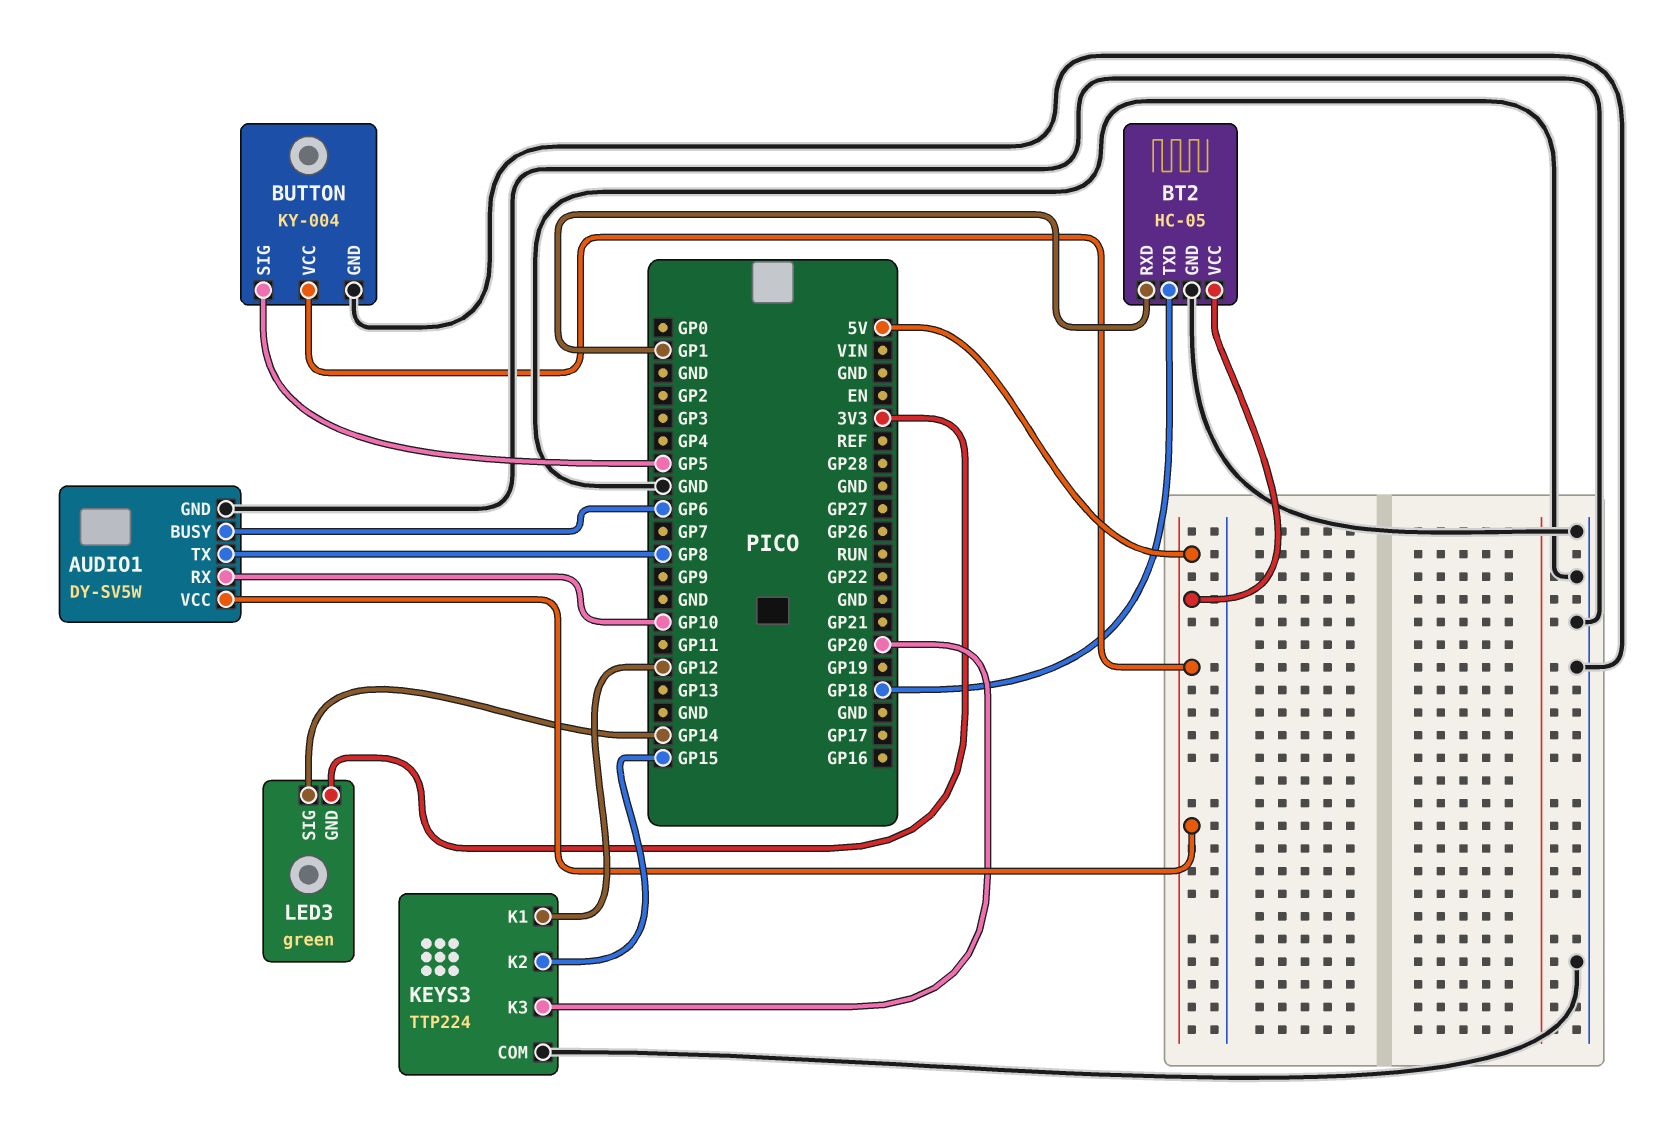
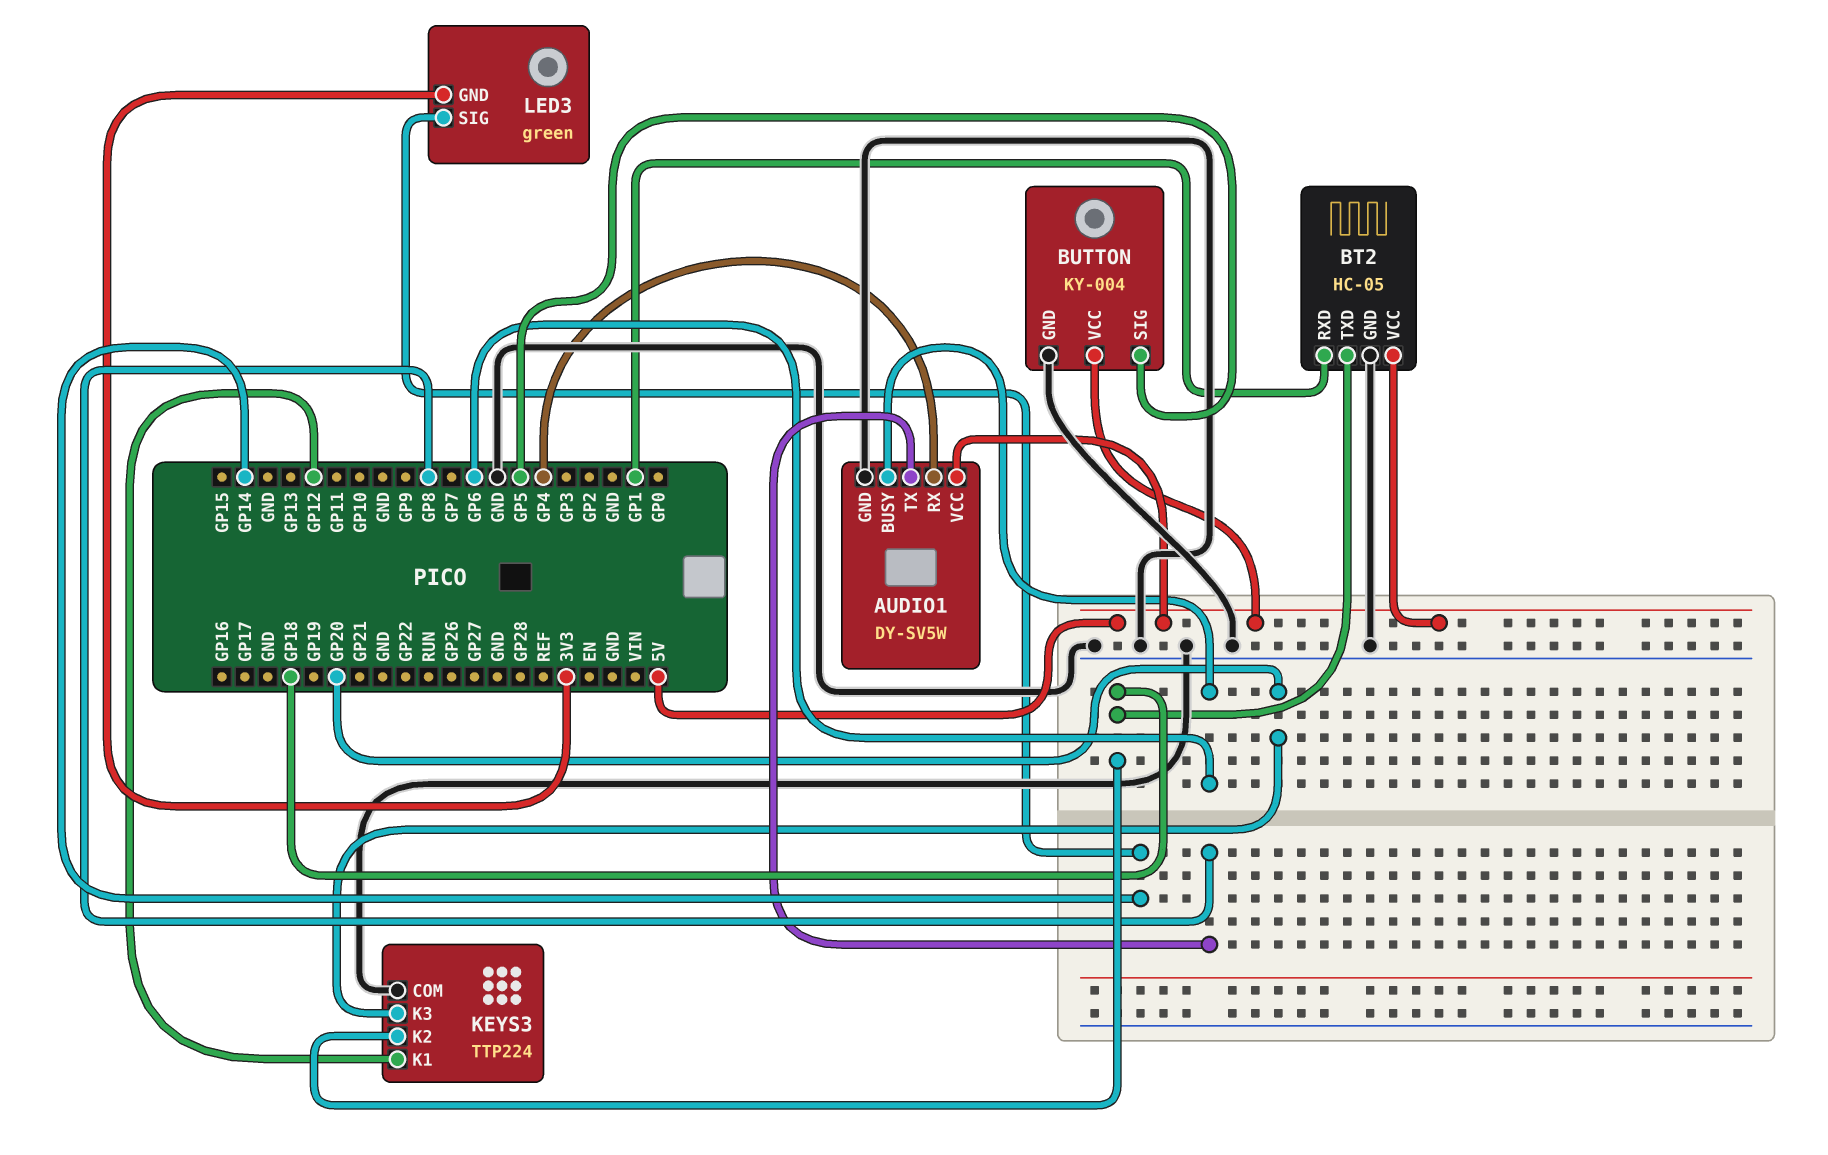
AUDIO1 pin RX: GP10 -> GP4
KEYS3 pin K2: GP15 -> GP18

